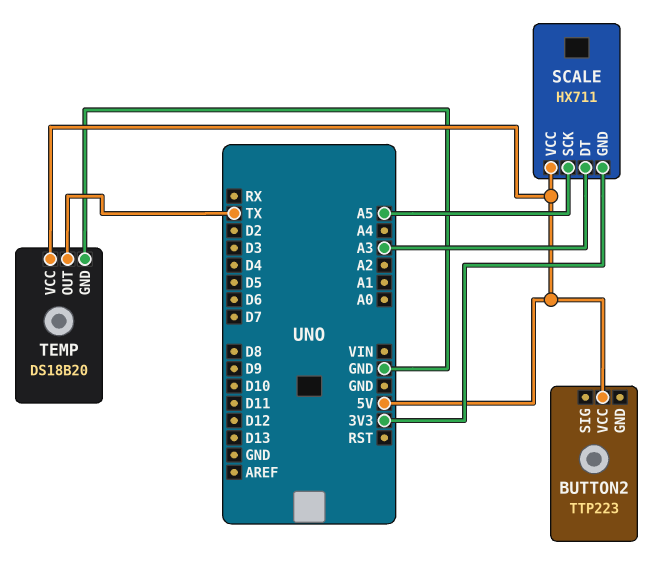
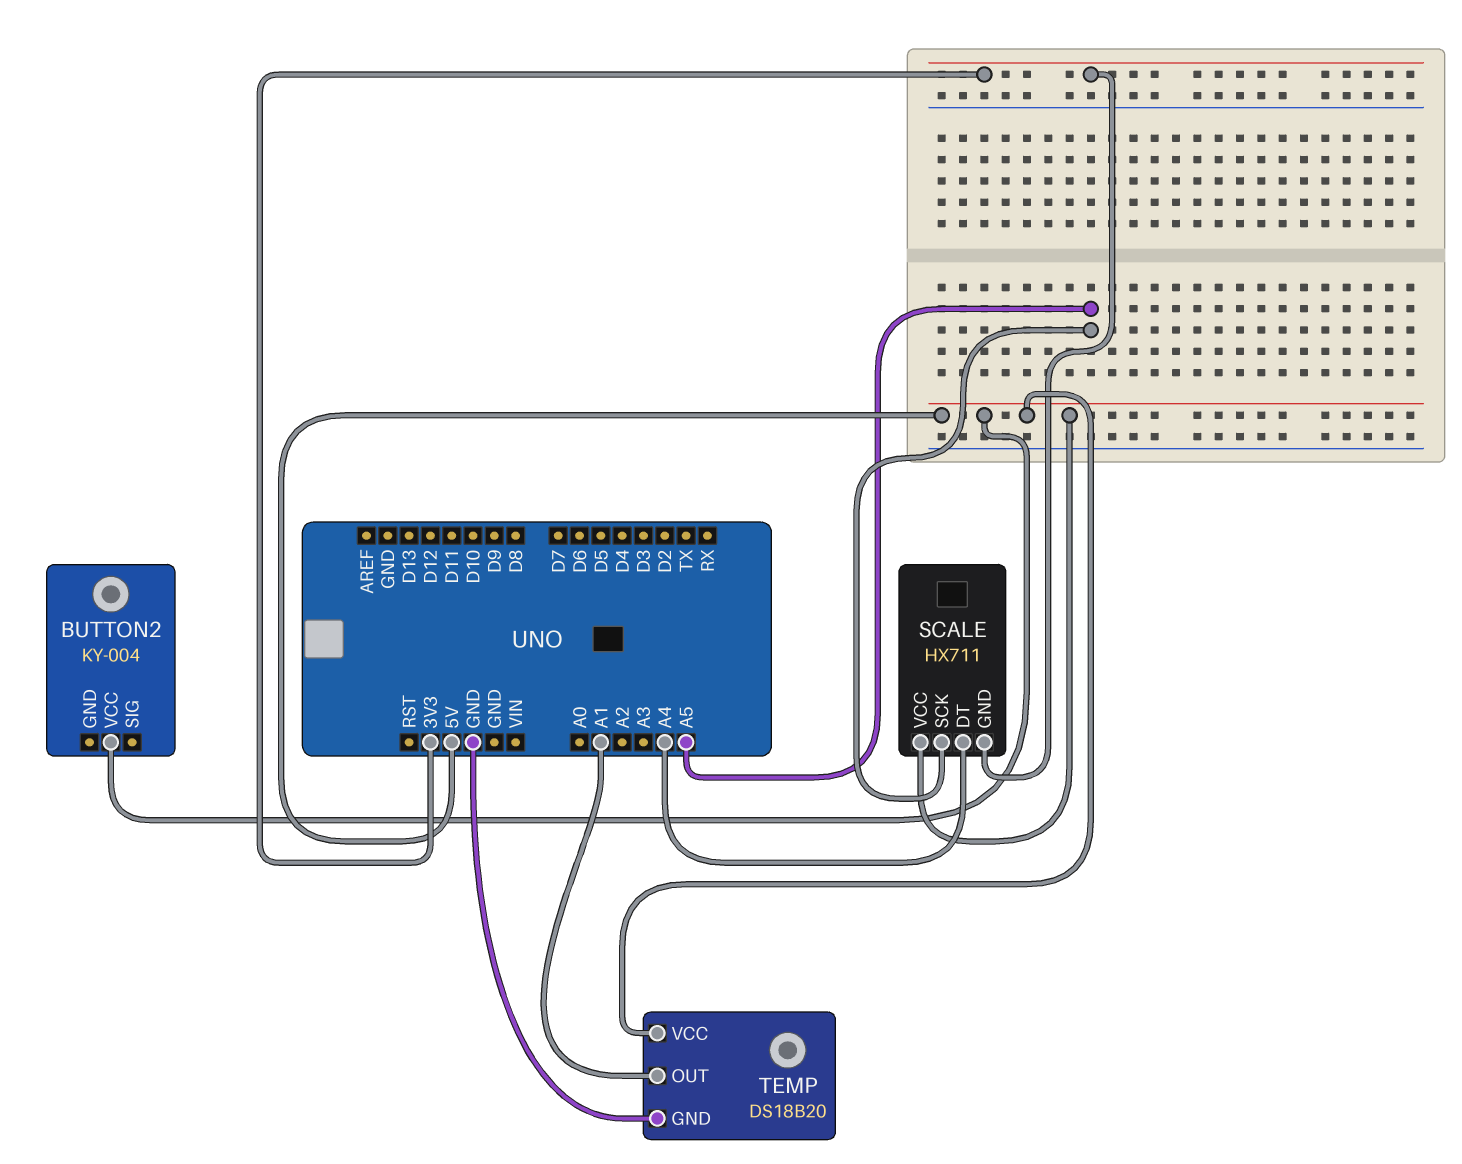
BUTTON2: TTP223 -> KY-004
SCALE pin DT: A3 -> A4
TEMP pin OUT: TX -> A1

